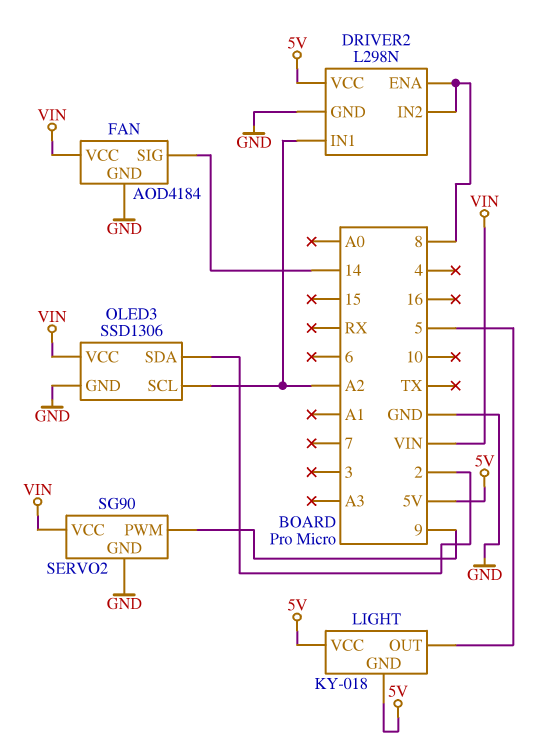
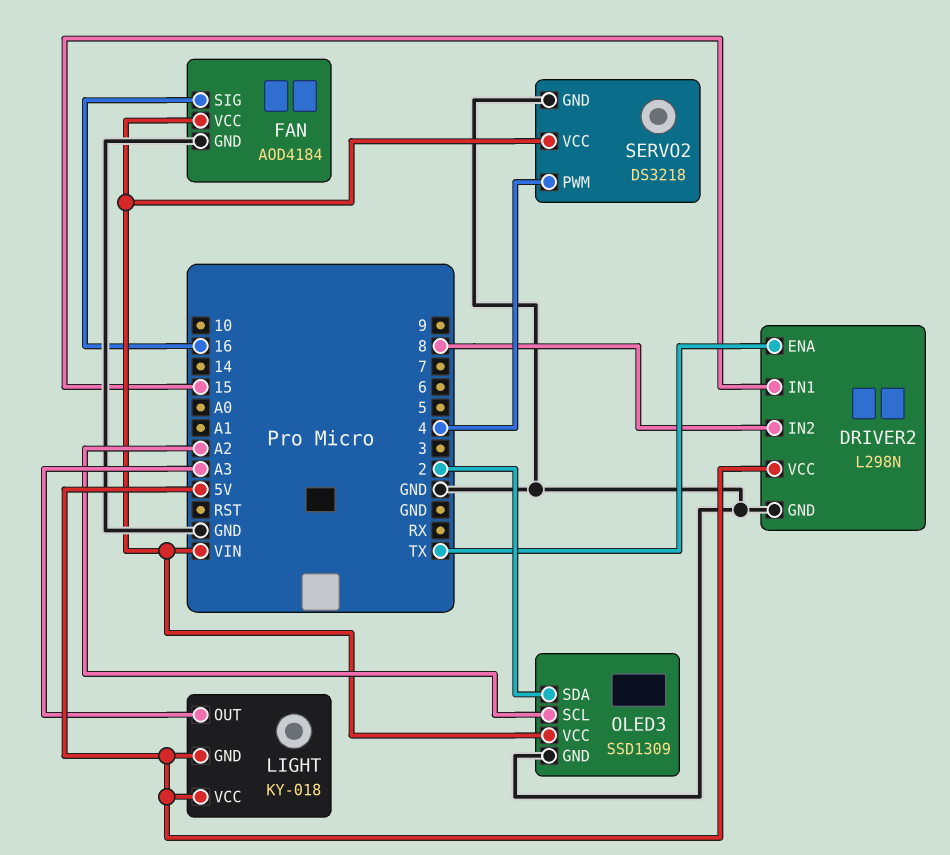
DRIVER2 pin ENA: 8 -> TX
DRIVER2 pin IN1: A2 -> 15
FAN pin SIG: 14 -> 16
LIGHT pin OUT: 5 -> A3
OLED3: SSD1306 -> SSD1309
SERVO2: SG90 -> DS3218
SERVO2 pin PWM: 9 -> 4

